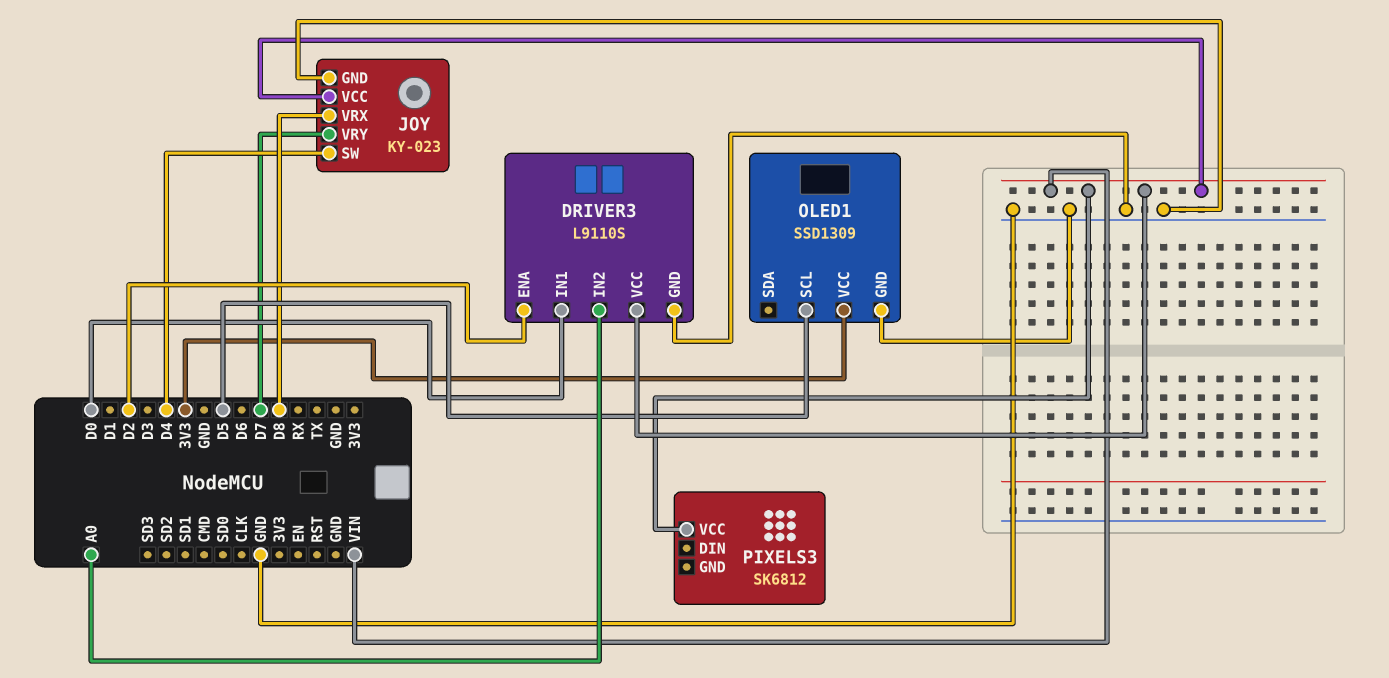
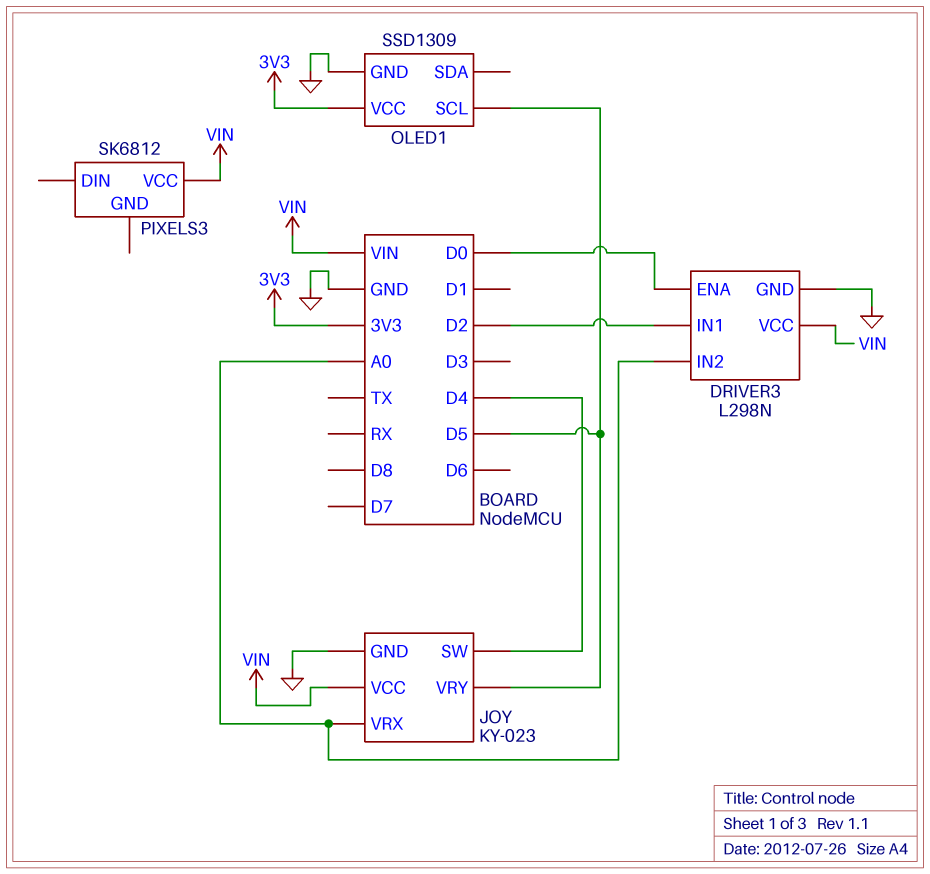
DRIVER3: L9110S -> L298N
DRIVER3 pin ENA: D2 -> D0
DRIVER3 pin IN1: D0 -> D2
JOY pin VRX: D8 -> A0
JOY pin VRY: D7 -> D5

